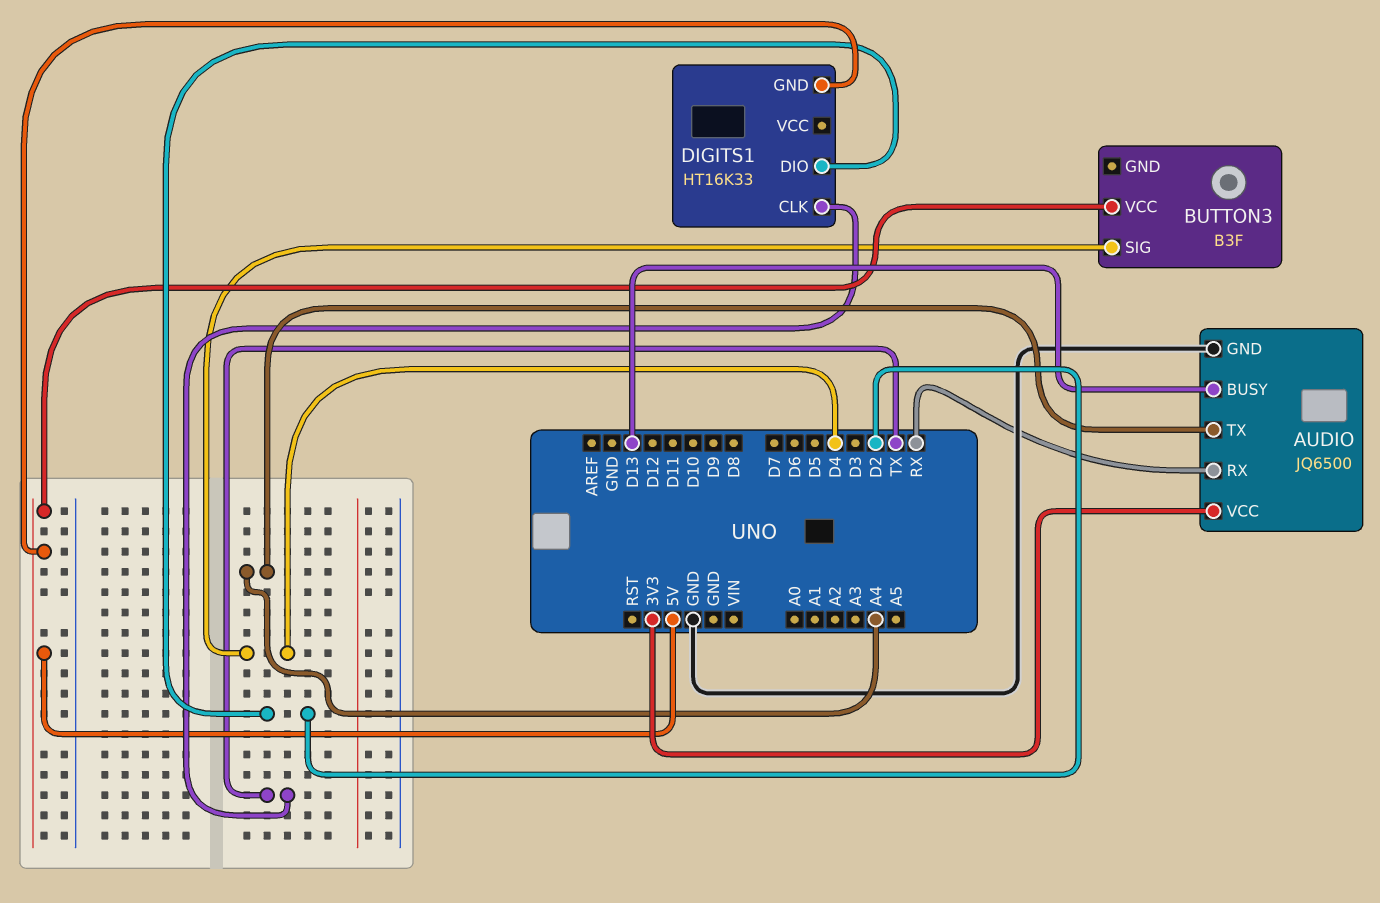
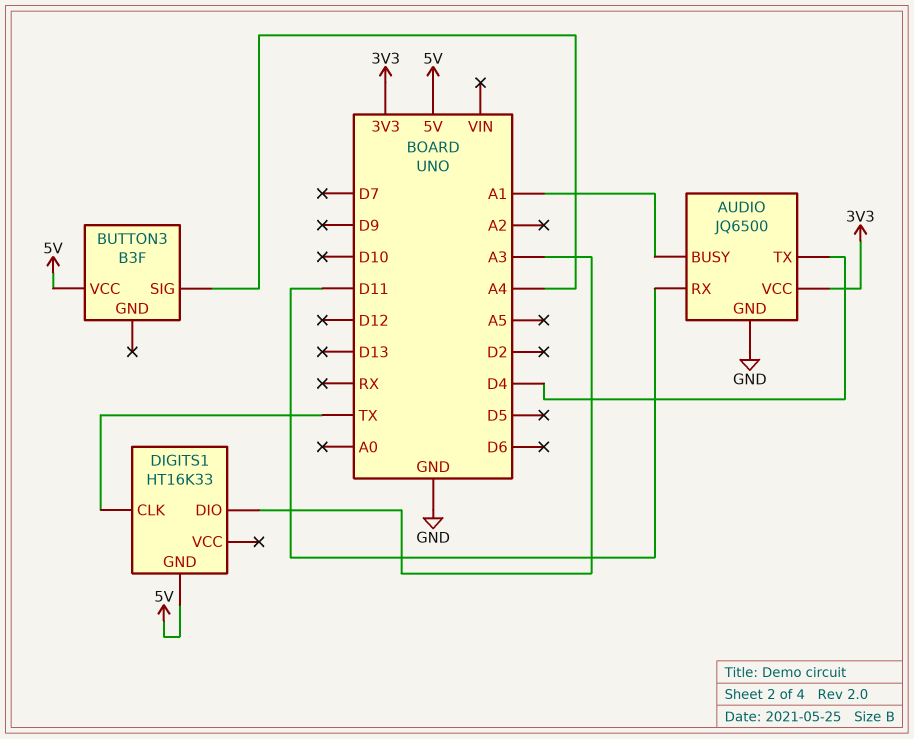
AUDIO pin BUSY: D13 -> A1
AUDIO pin RX: RX -> D11
AUDIO pin TX: A4 -> D4
BUTTON3 pin SIG: D4 -> A4
DIGITS1 pin DIO: D2 -> A3

